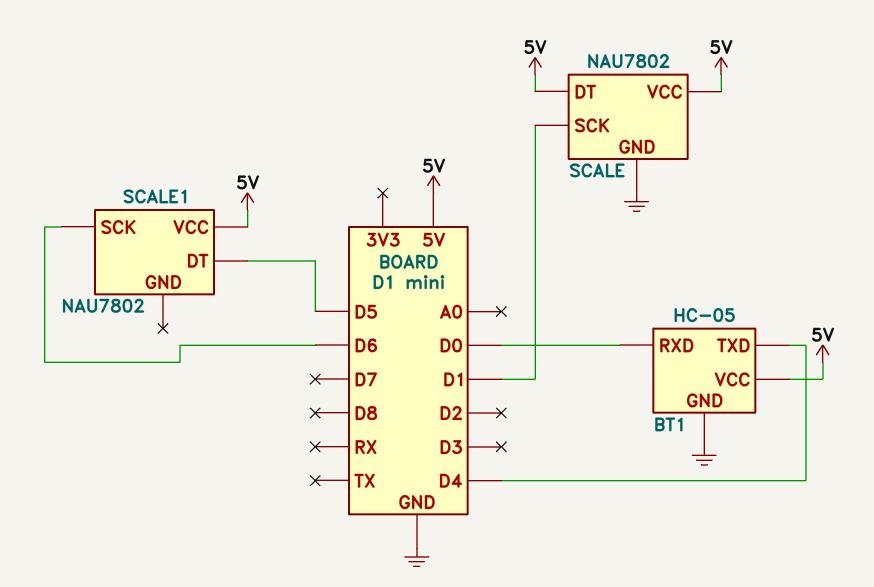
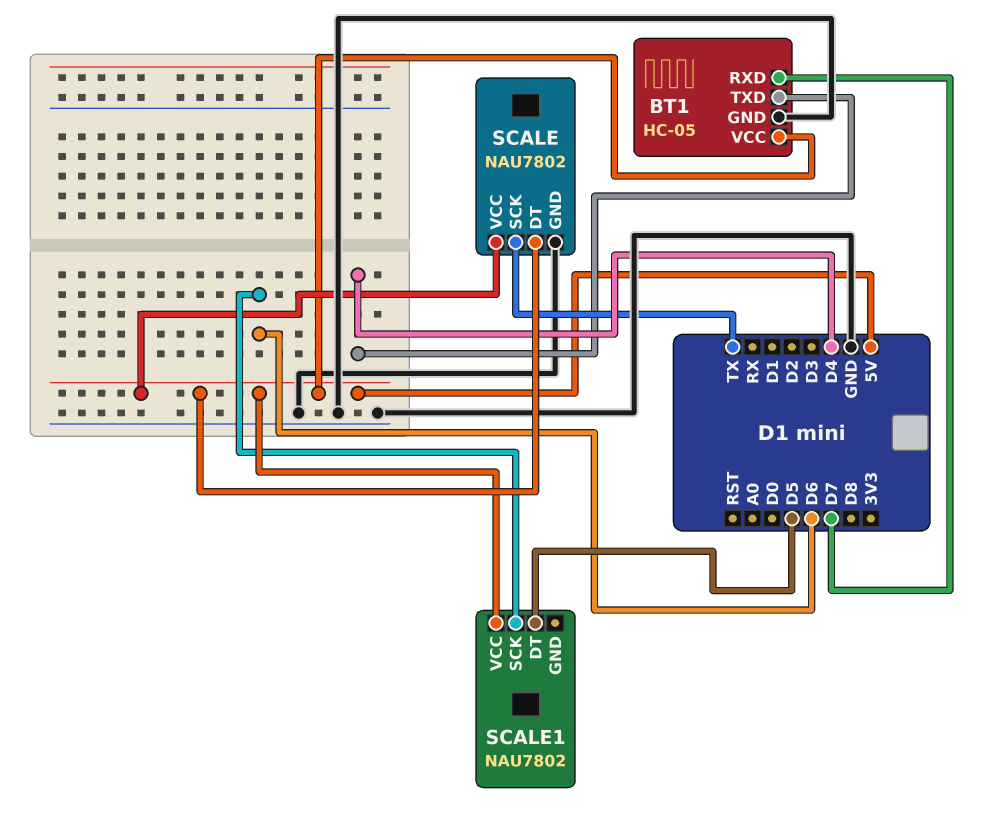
BT1 pin RXD: D0 -> D7
SCALE pin SCK: D1 -> TX

